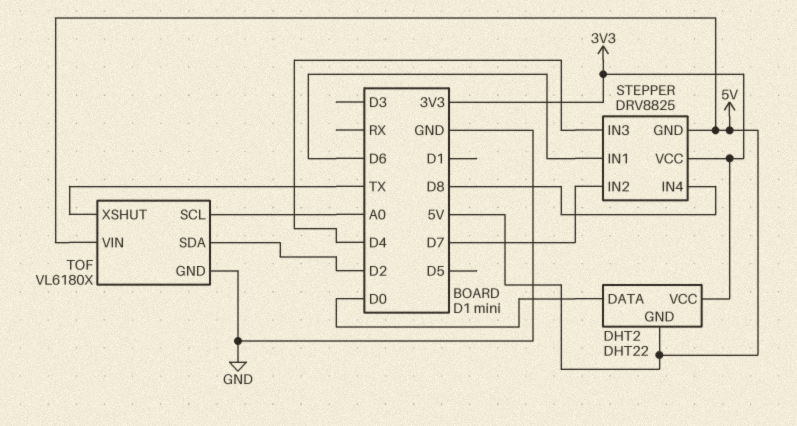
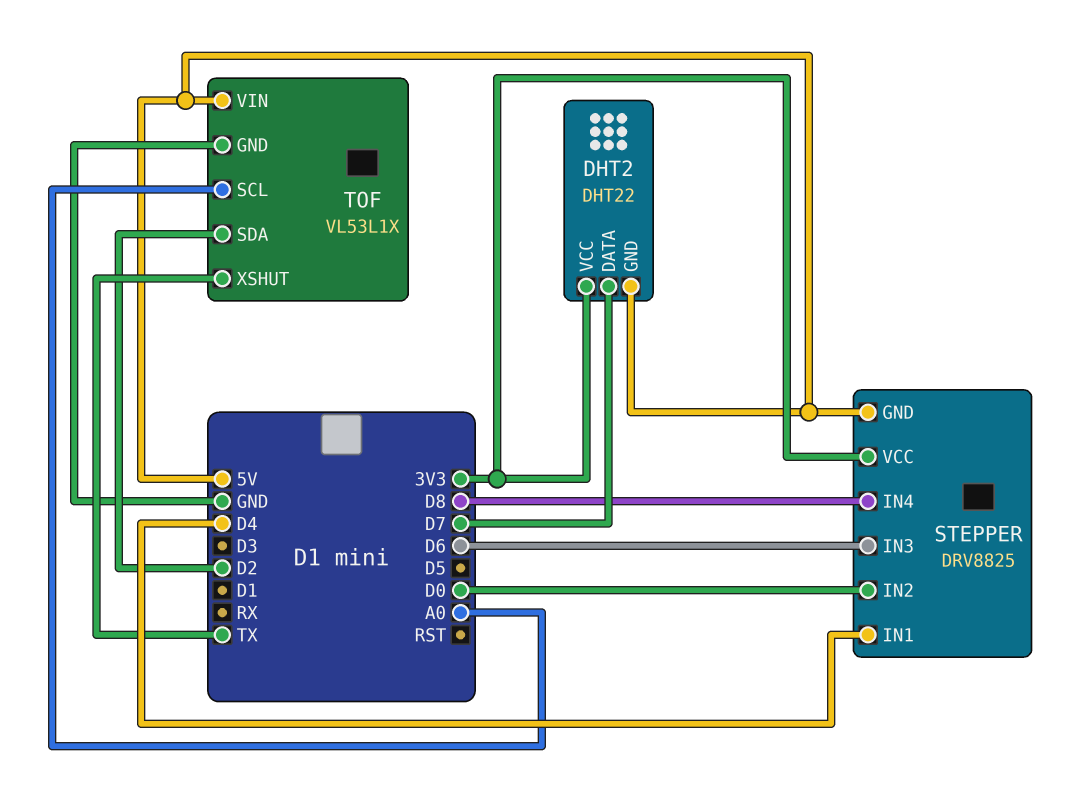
DHT2 pin DATA: D0 -> D7
STEPPER pin IN1: D6 -> D4
STEPPER pin IN2: D7 -> D0
STEPPER pin IN3: D4 -> D6
TOF: VL6180X -> VL53L1X

